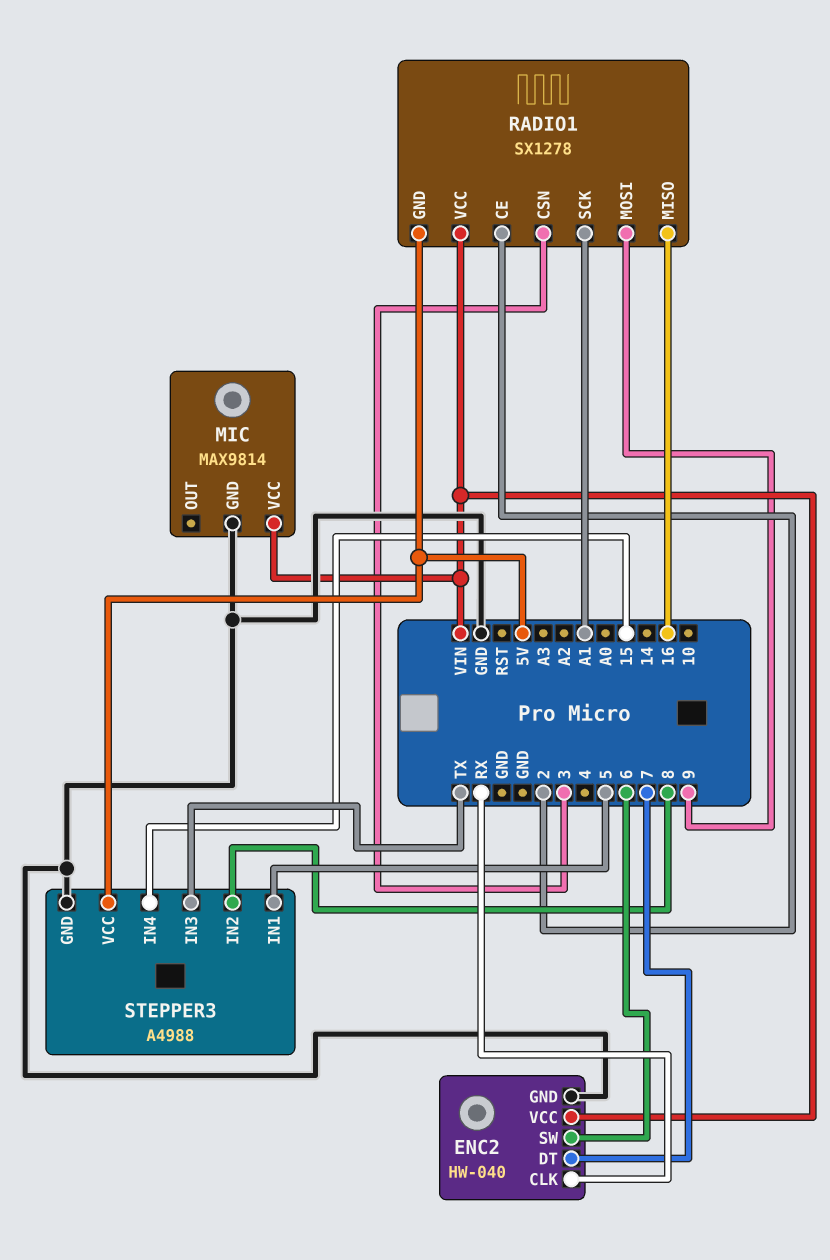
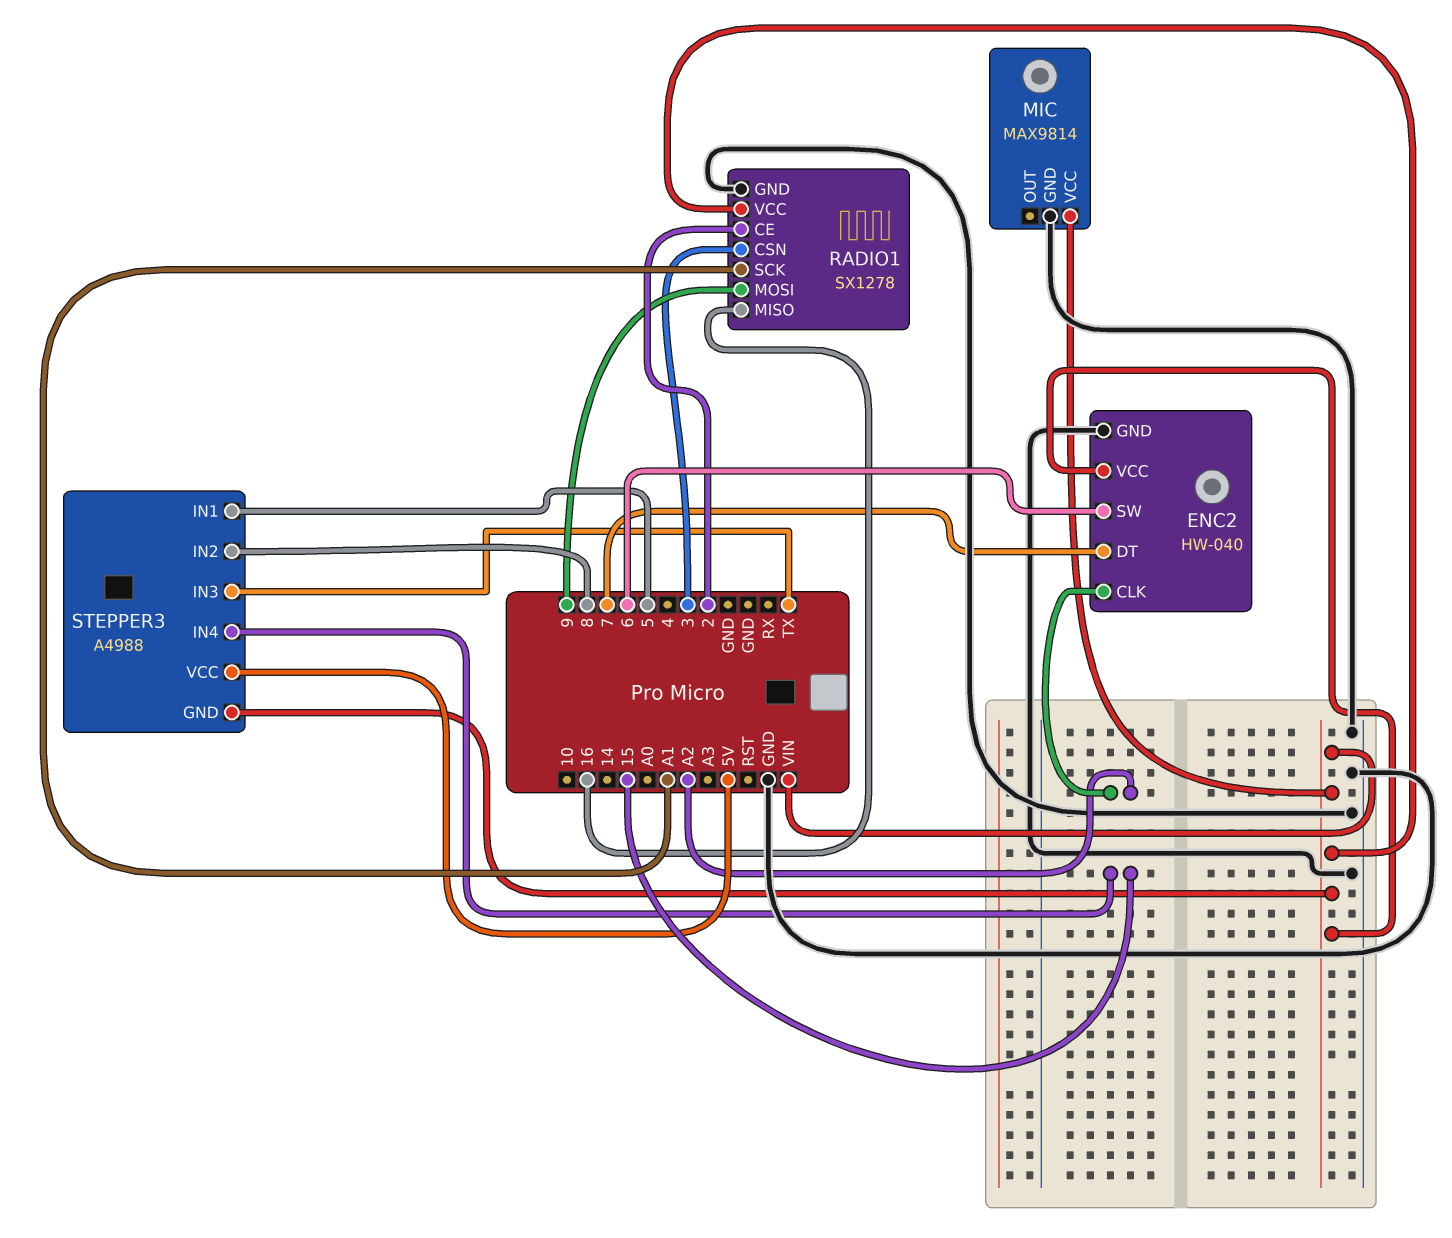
ENC2 pin CLK: RX -> A2
RADIO1 pin GND: 5V -> GND
STEPPER3 pin GND: GND -> VIN

